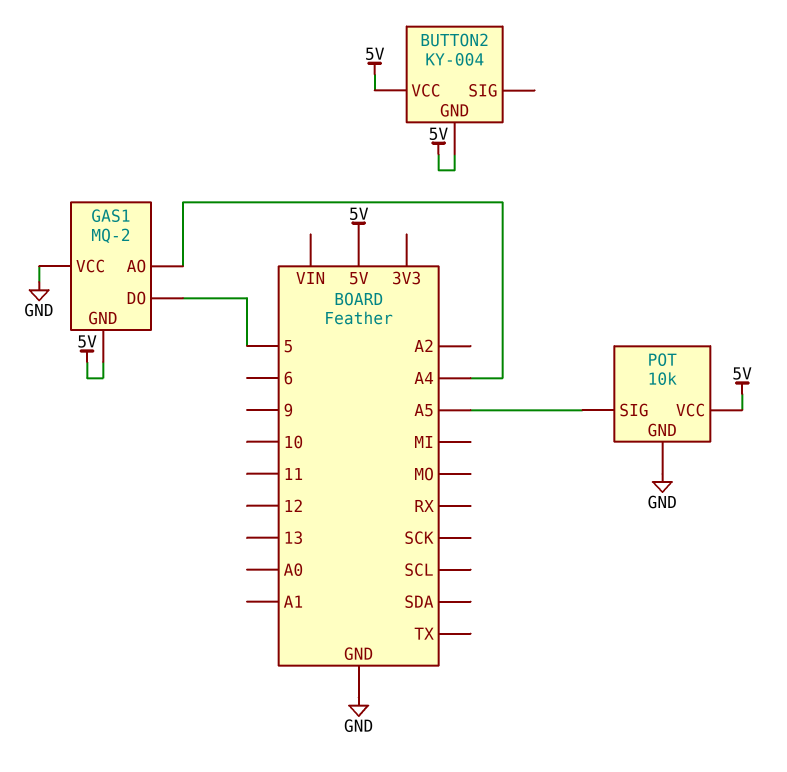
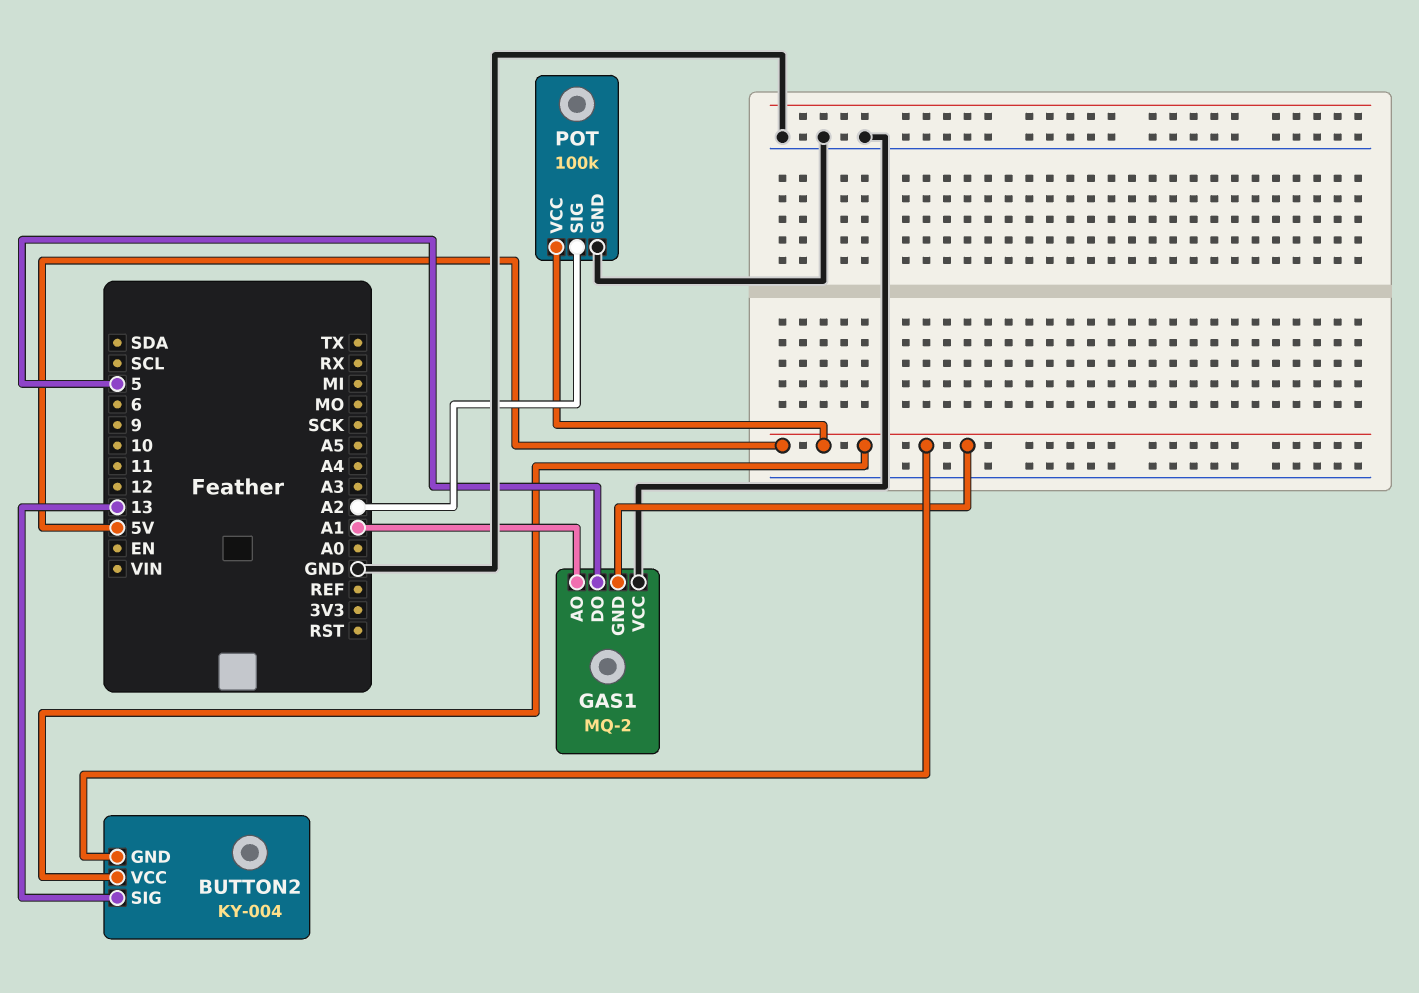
BUTTON2 pin SIG: none -> 13
GAS1 pin AO: A4 -> A1
POT: 10k -> 100k
POT pin SIG: A5 -> A2

